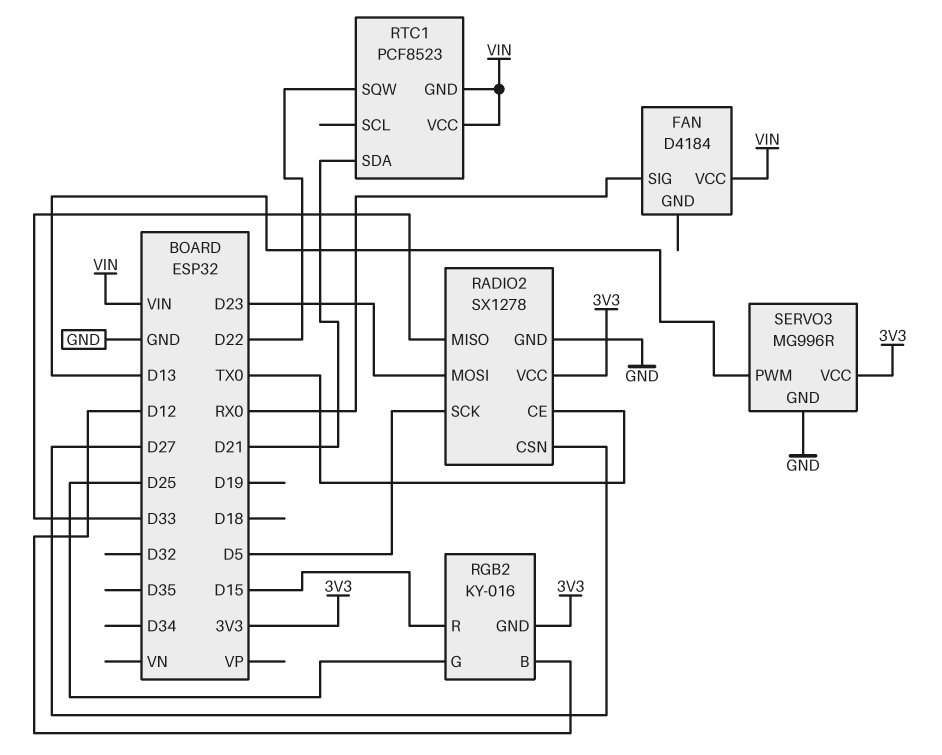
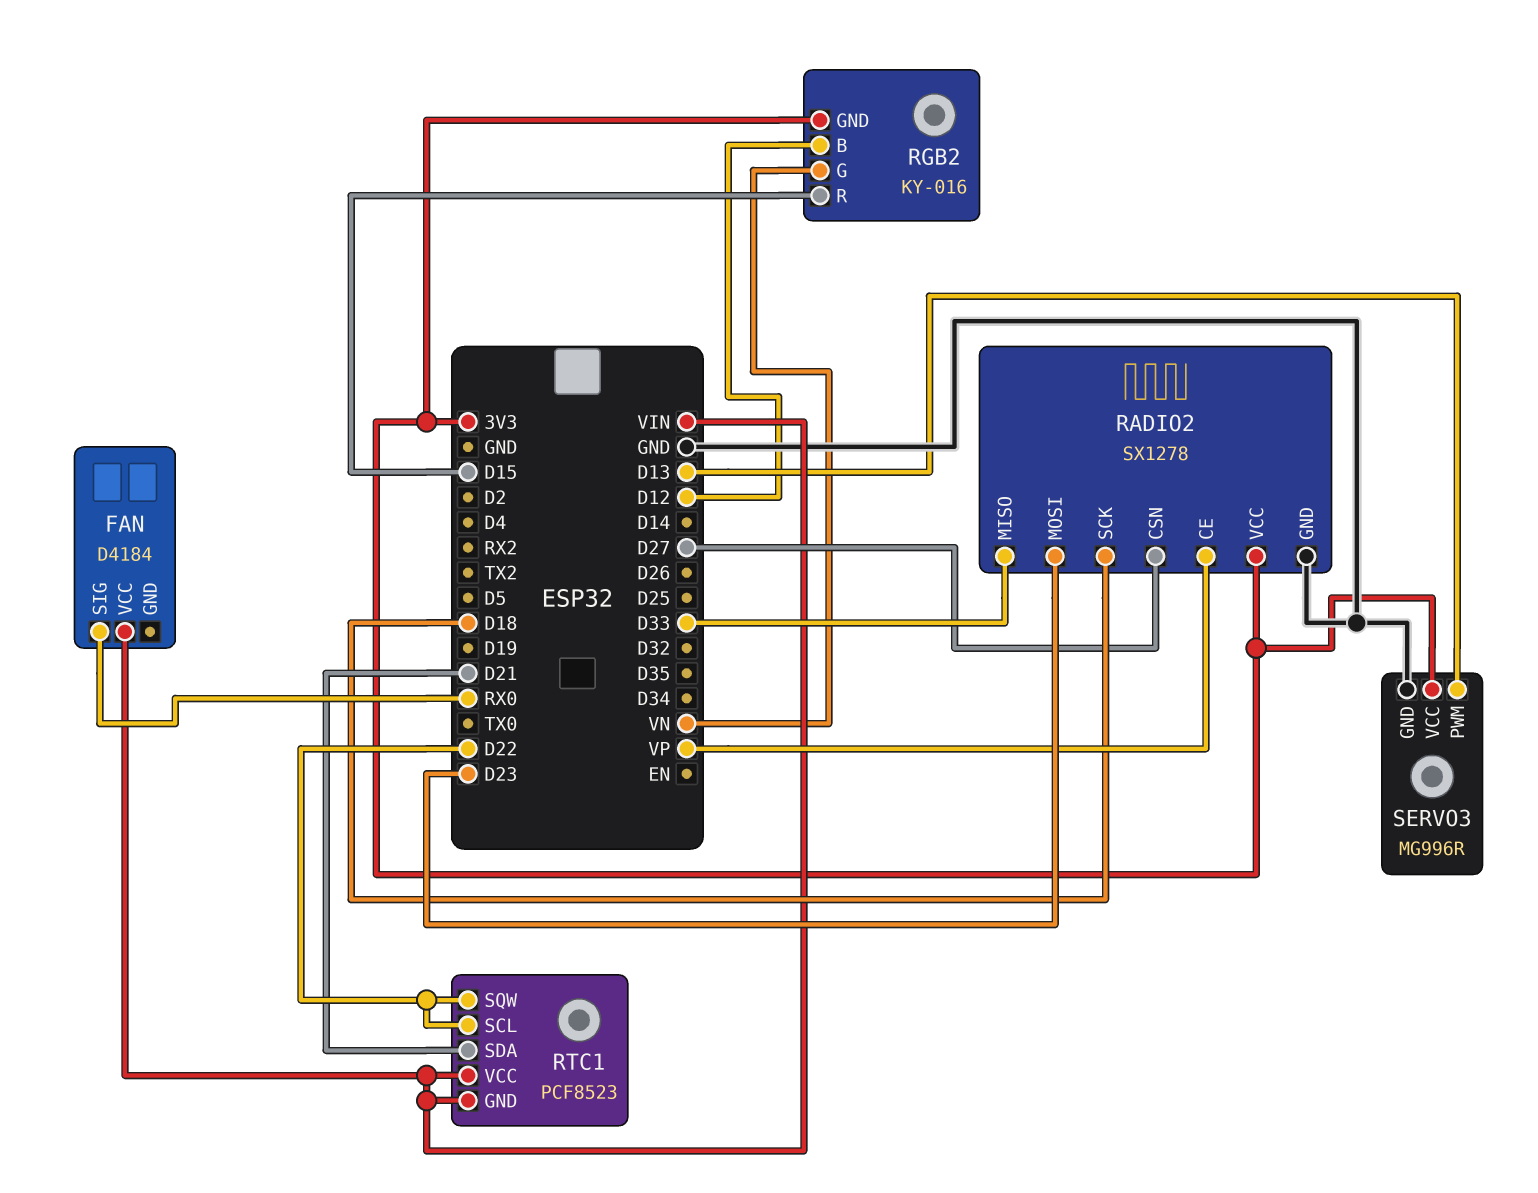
RADIO2 pin CE: TX0 -> VP
RADIO2 pin SCK: D5 -> D18
RGB2 pin G: D25 -> VN
RTC1 pin SCL: none -> D22

